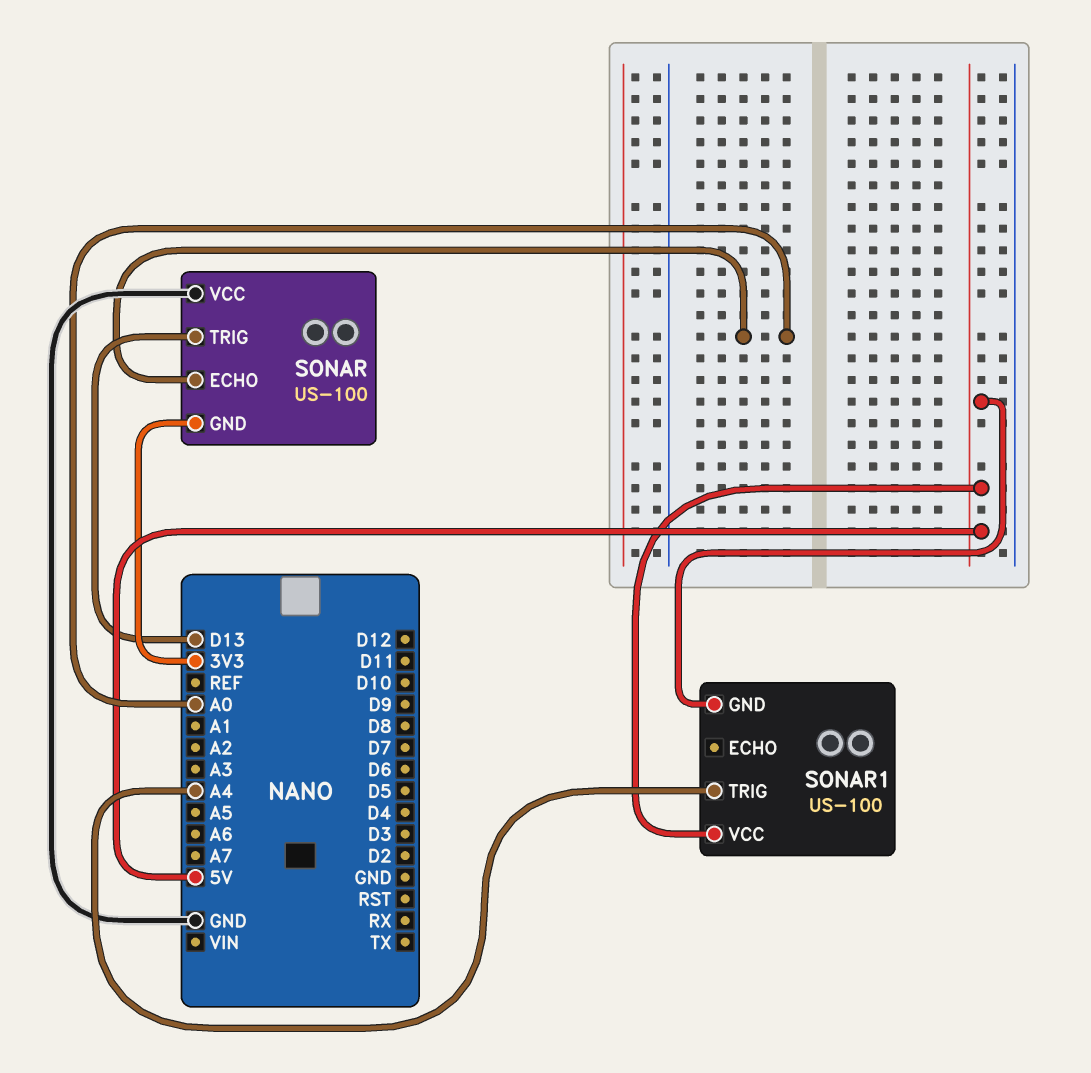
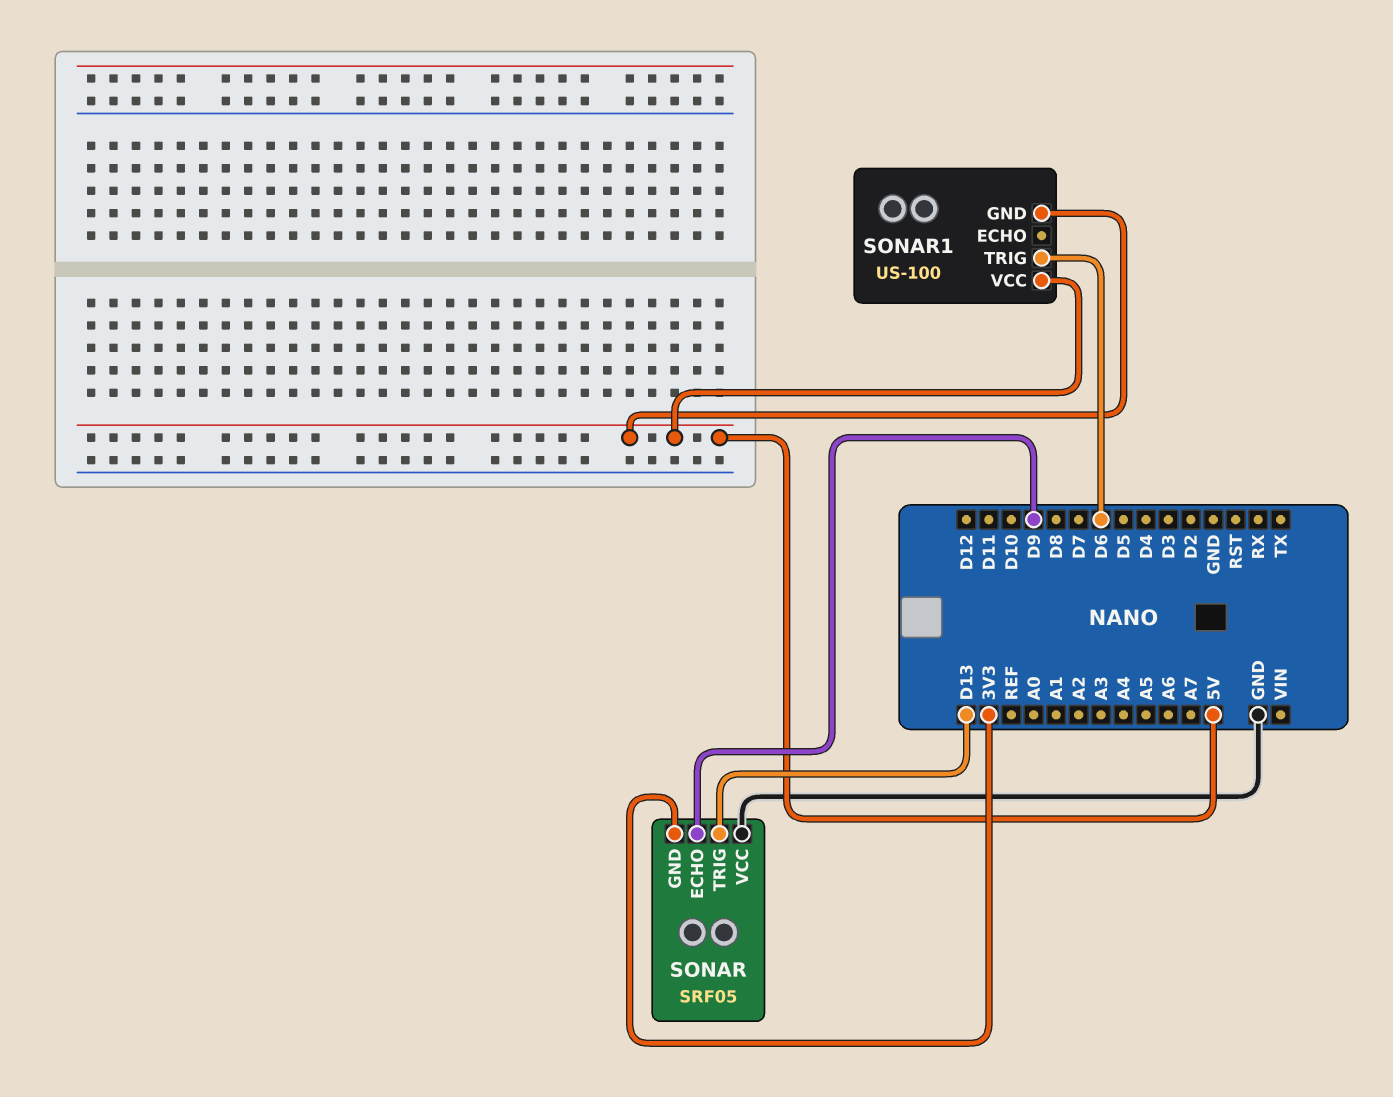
SONAR: US-100 -> SRF05
SONAR pin ECHO: A0 -> D9
SONAR1 pin TRIG: A4 -> D6

